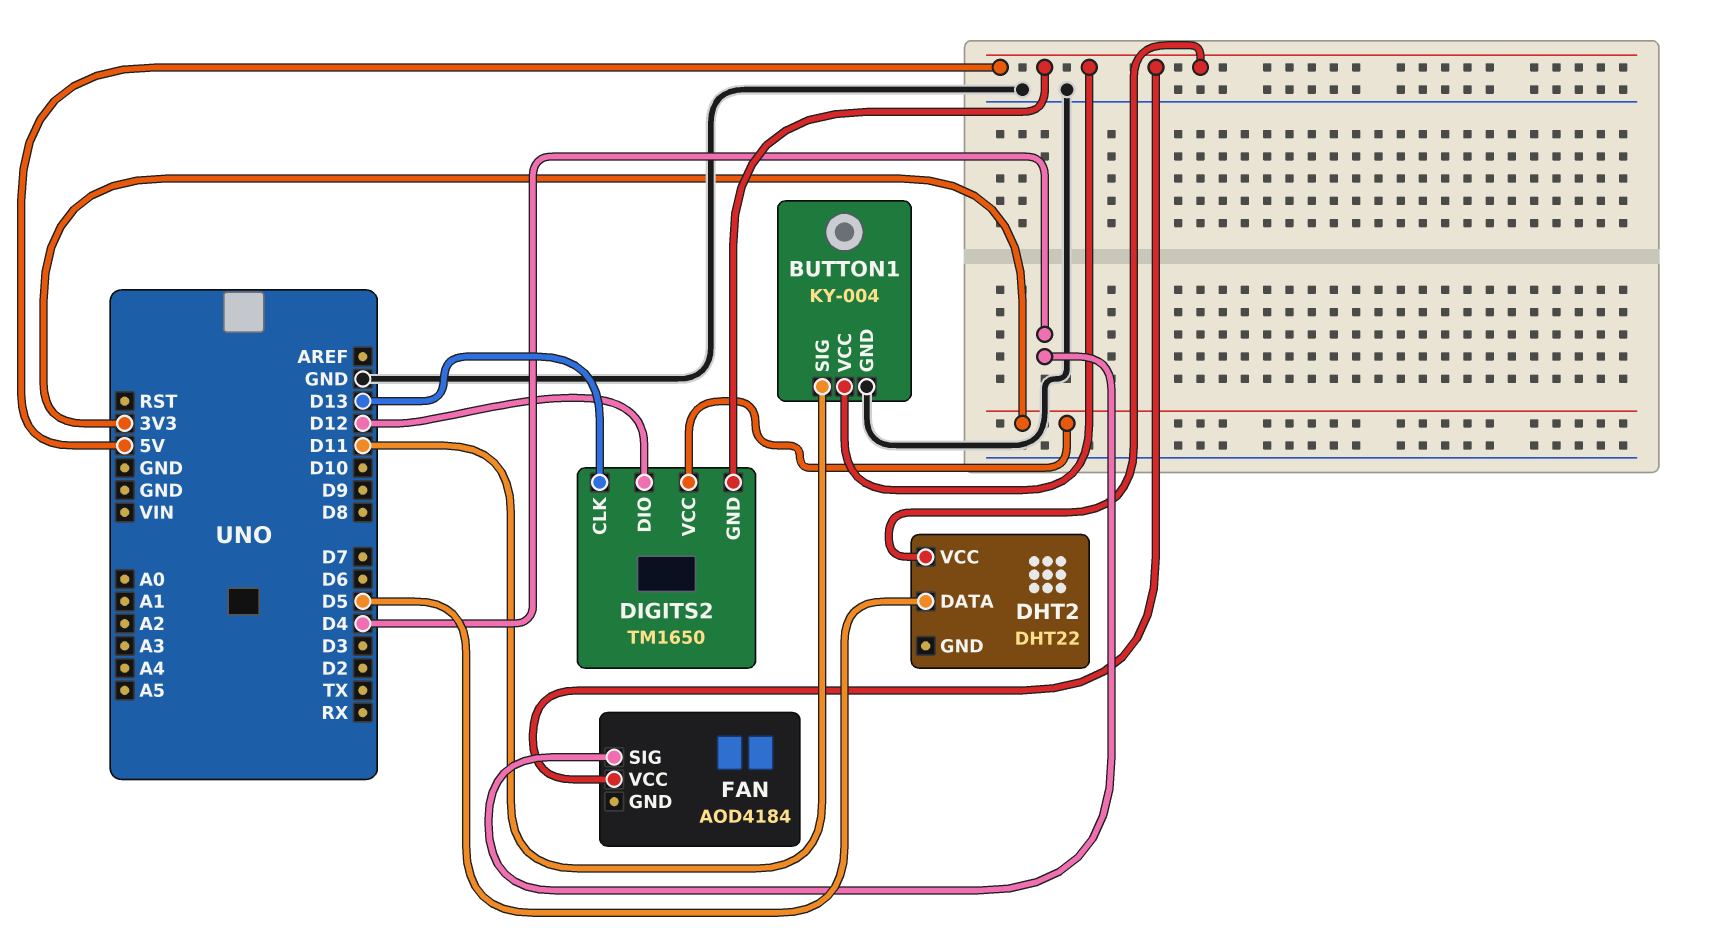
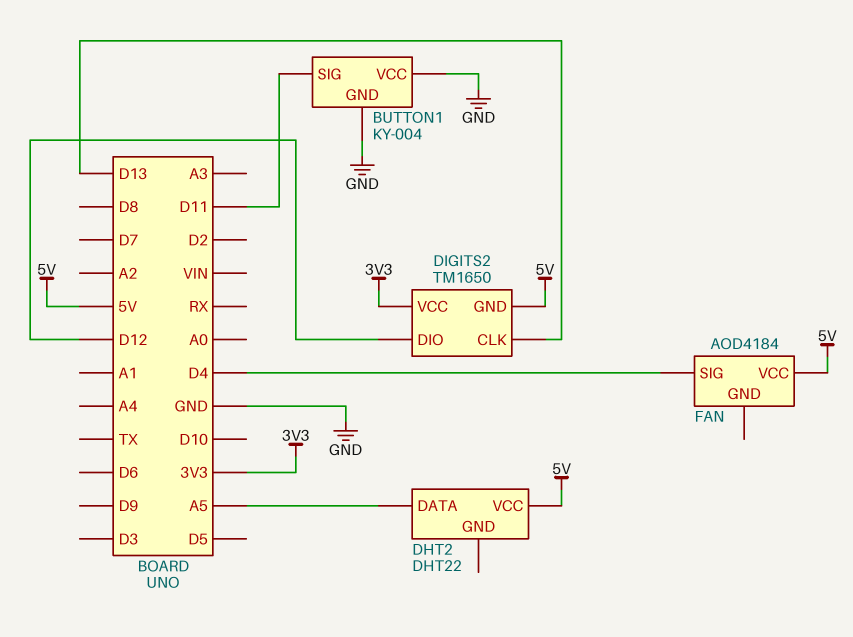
BUTTON1 pin VCC: 5V -> GND
DHT2 pin DATA: D5 -> A5

